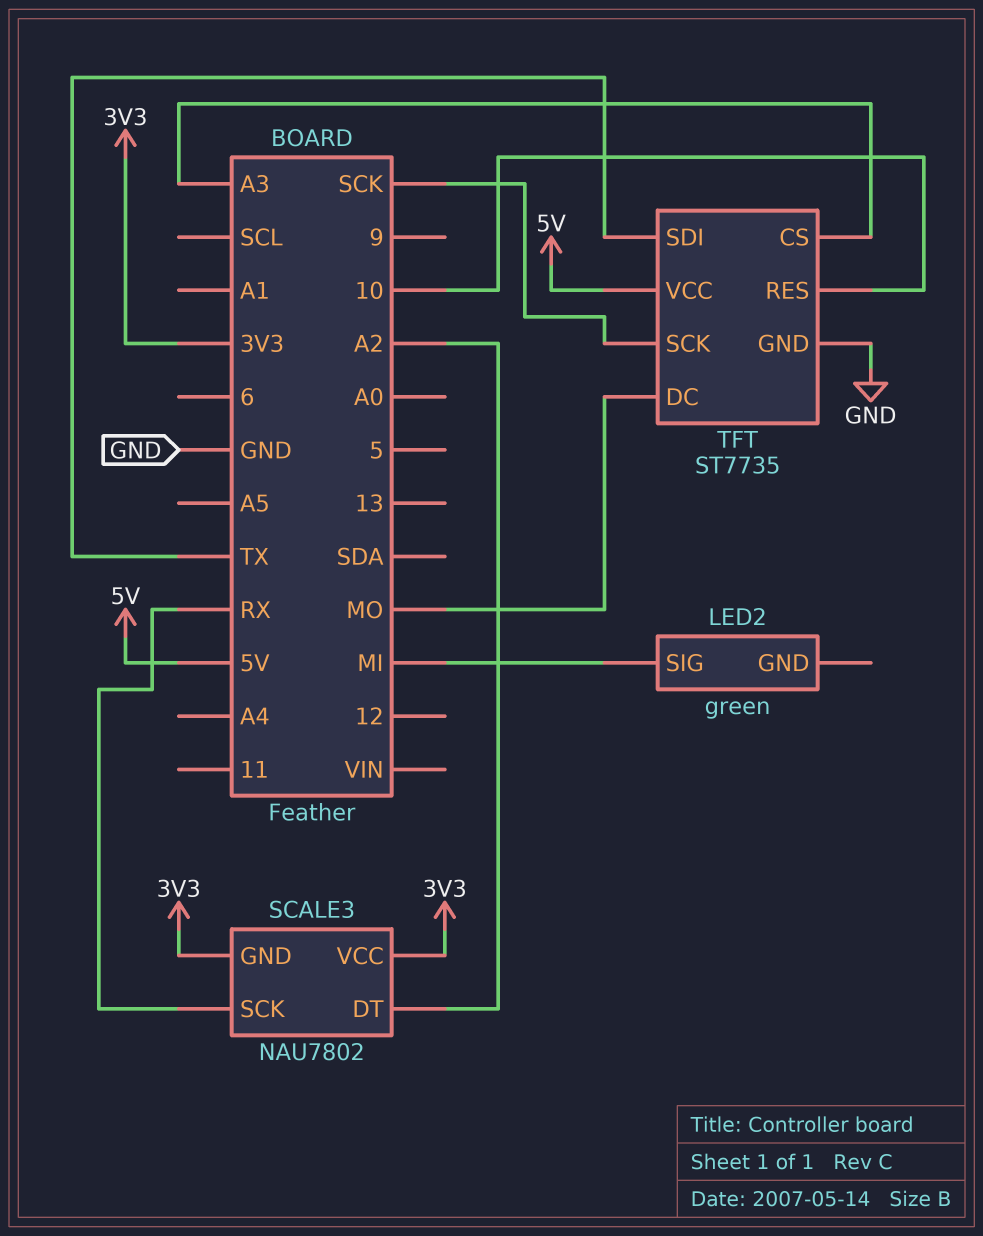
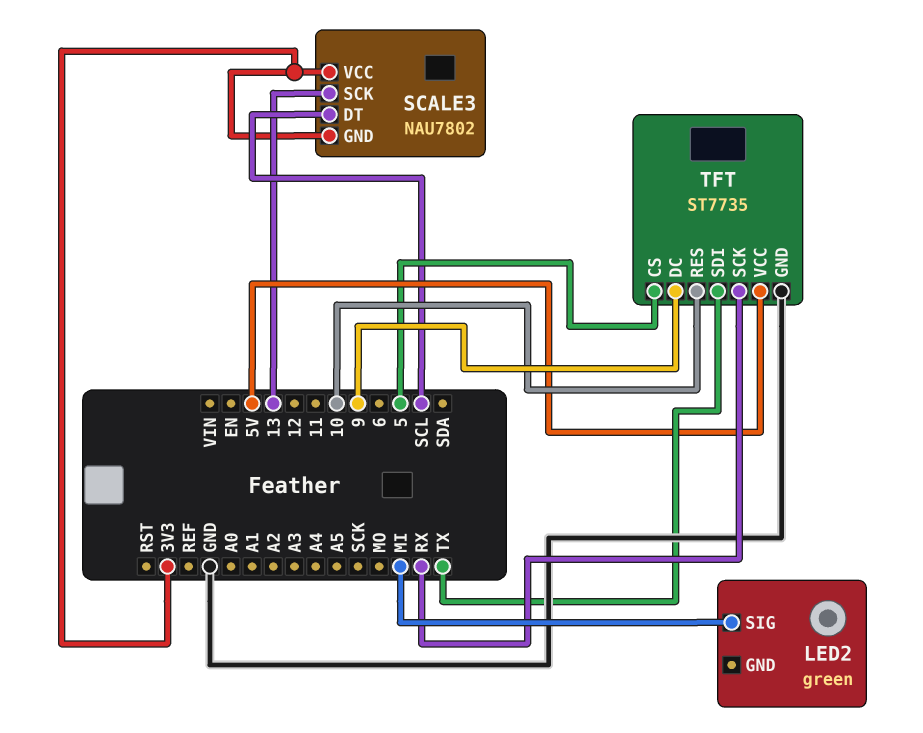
SCALE3 pin DT: A2 -> SCL
SCALE3 pin SCK: RX -> 13
TFT pin CS: A3 -> 5
TFT pin DC: MO -> 9
TFT pin SCK: SCK -> RX

